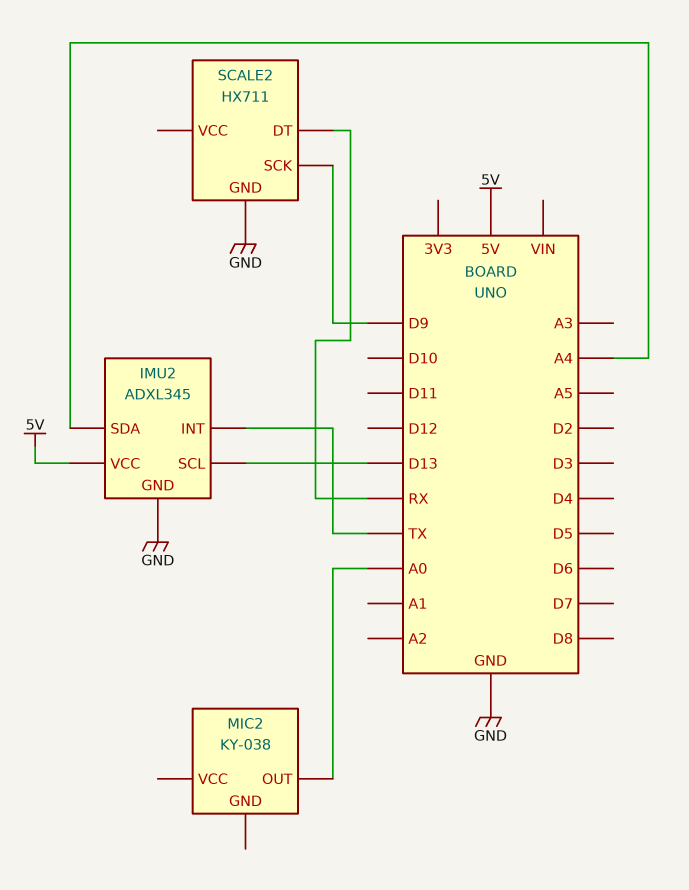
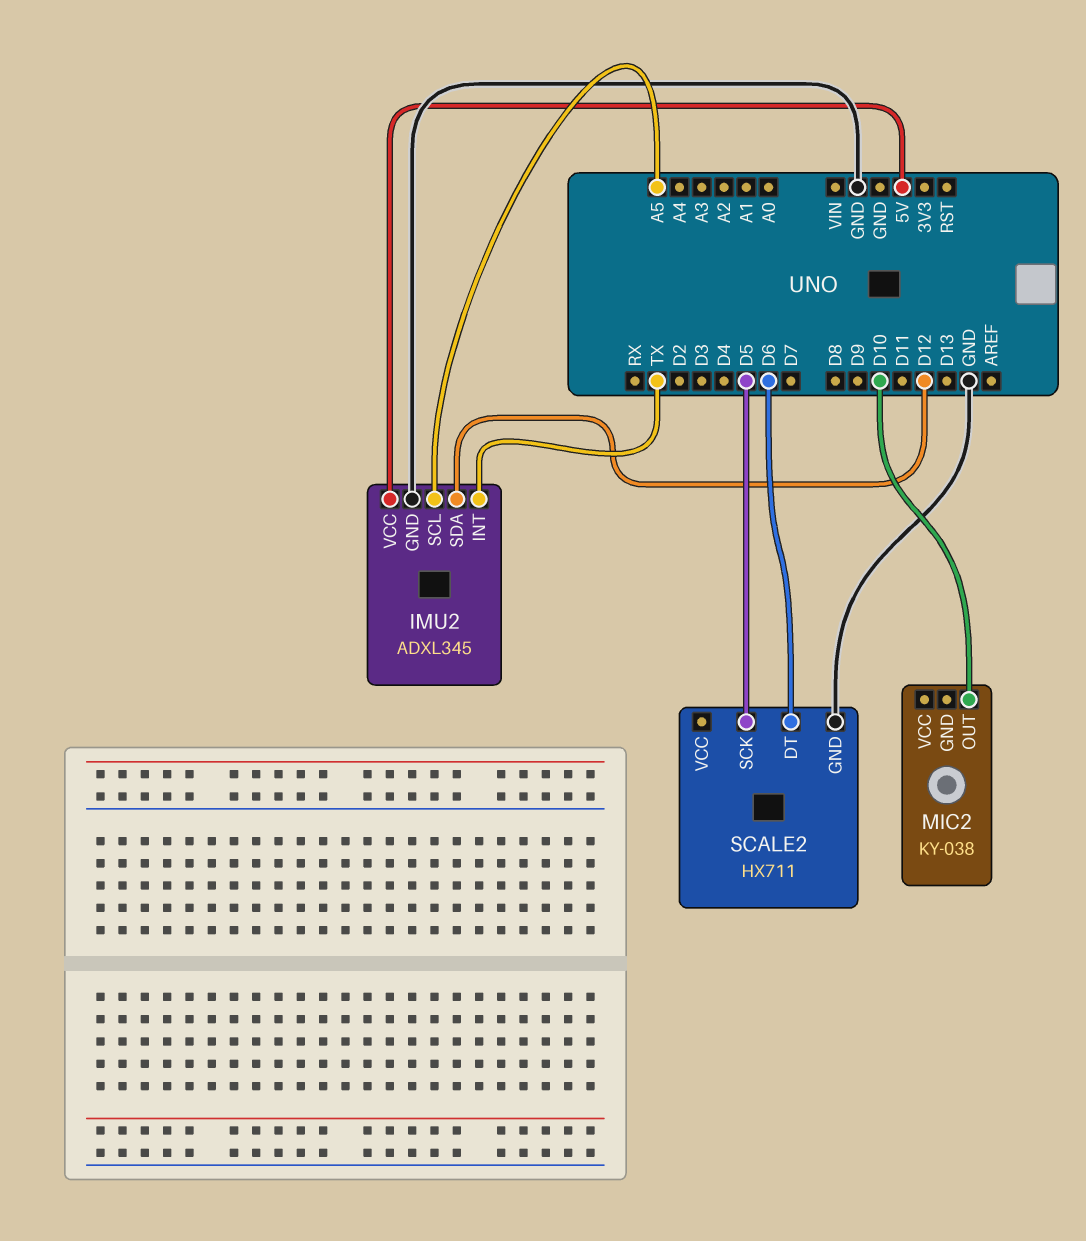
IMU2 pin SCL: D13 -> A5
IMU2 pin SDA: A4 -> D12
MIC2 pin OUT: A0 -> D10
SCALE2 pin DT: RX -> D6
SCALE2 pin SCK: D9 -> D5

